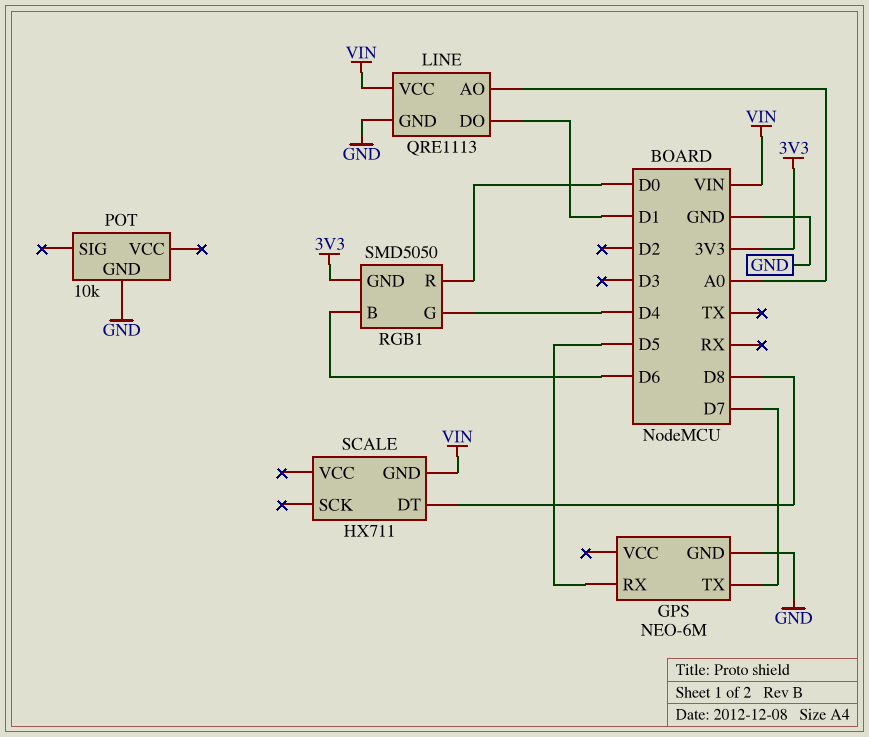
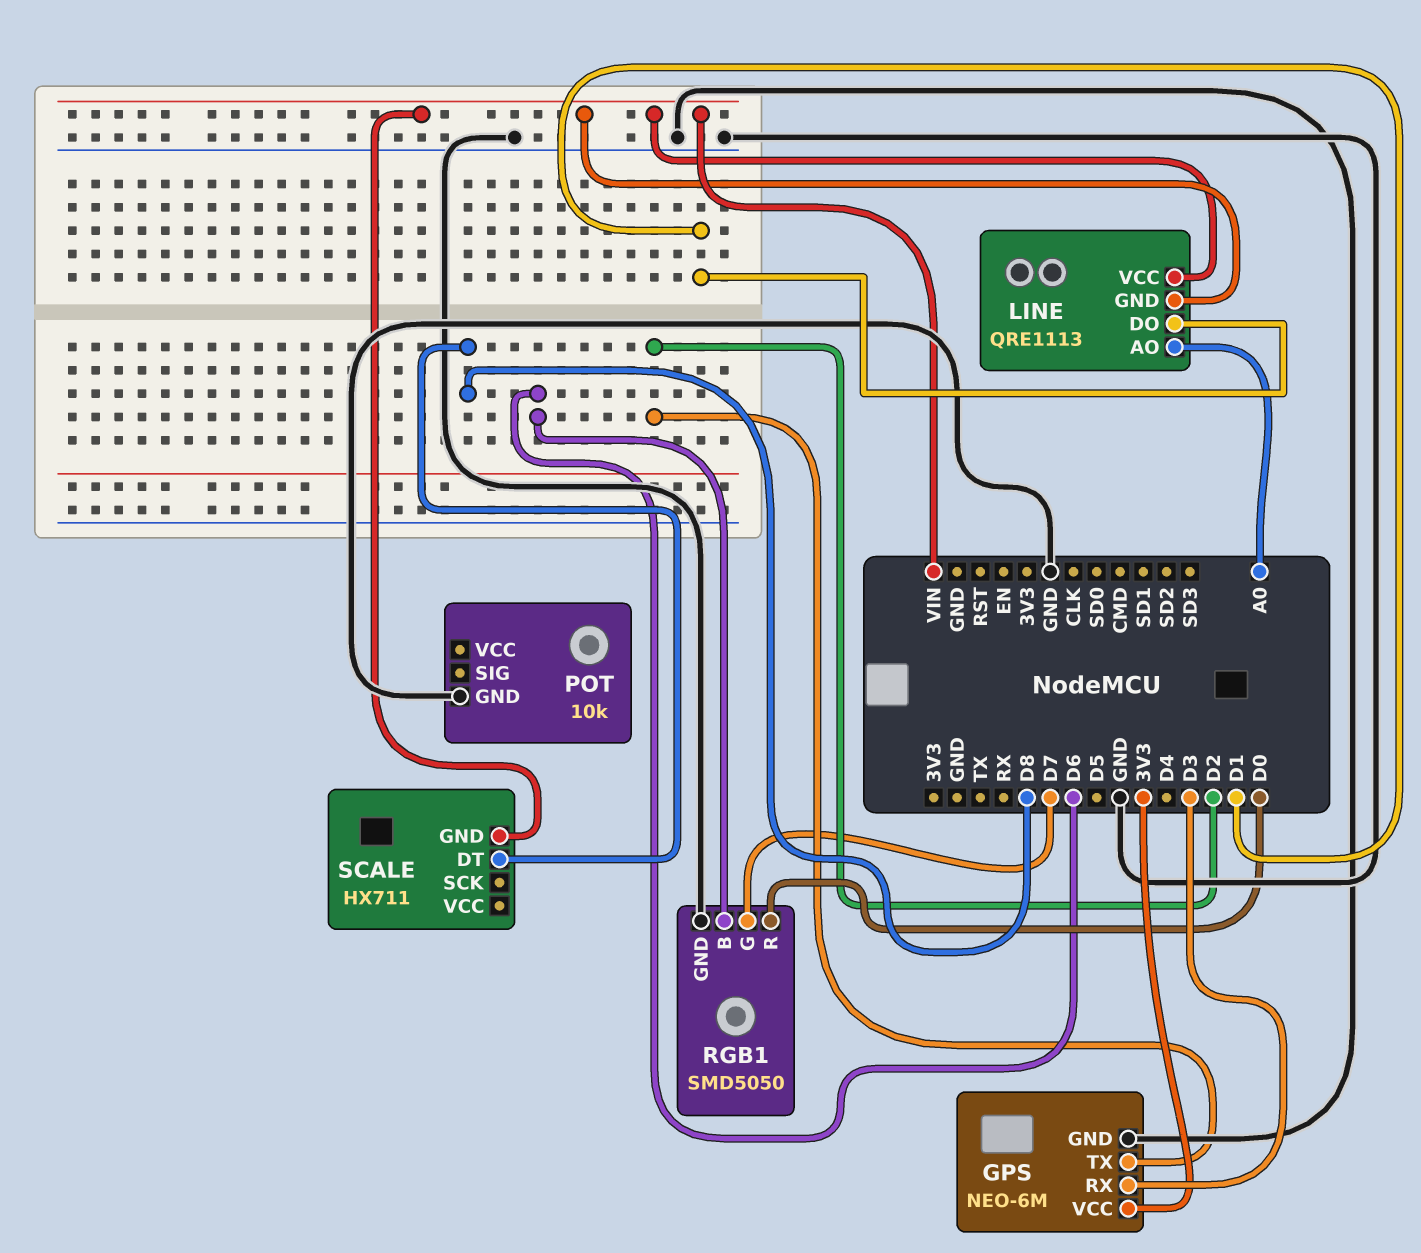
GPS pin RX: D5 -> D3
GPS pin TX: D7 -> D2
GPS pin VCC: none -> 3V3
LINE pin GND: GND -> VIN
RGB1 pin G: D4 -> D7
RGB1 pin GND: 3V3 -> GND

